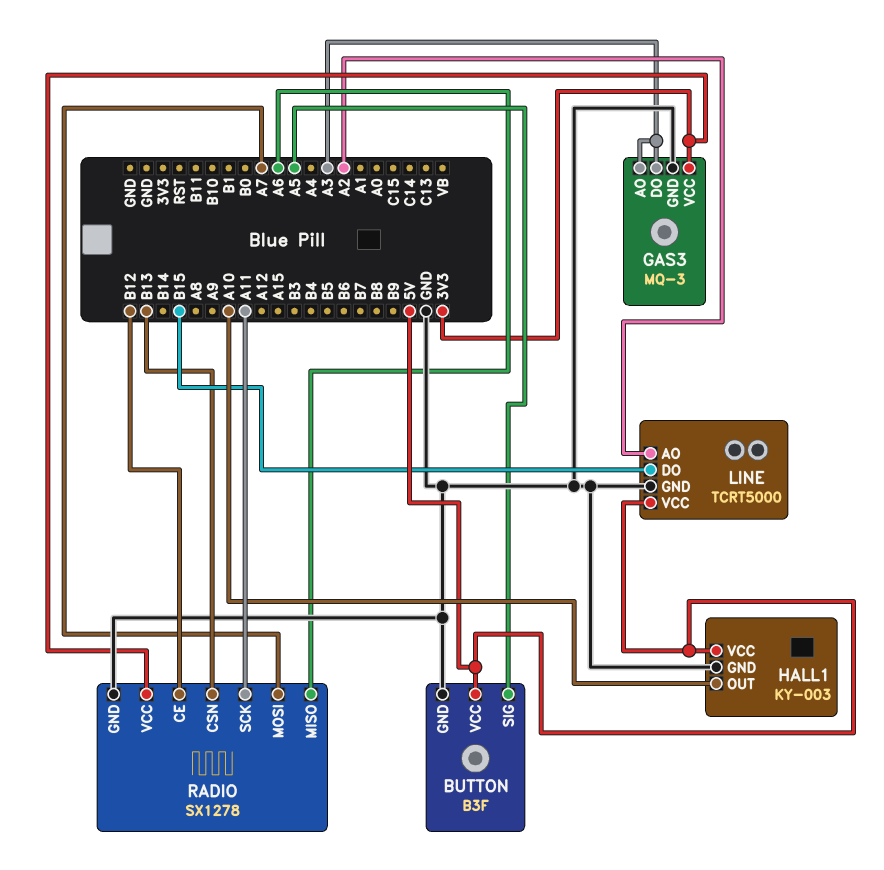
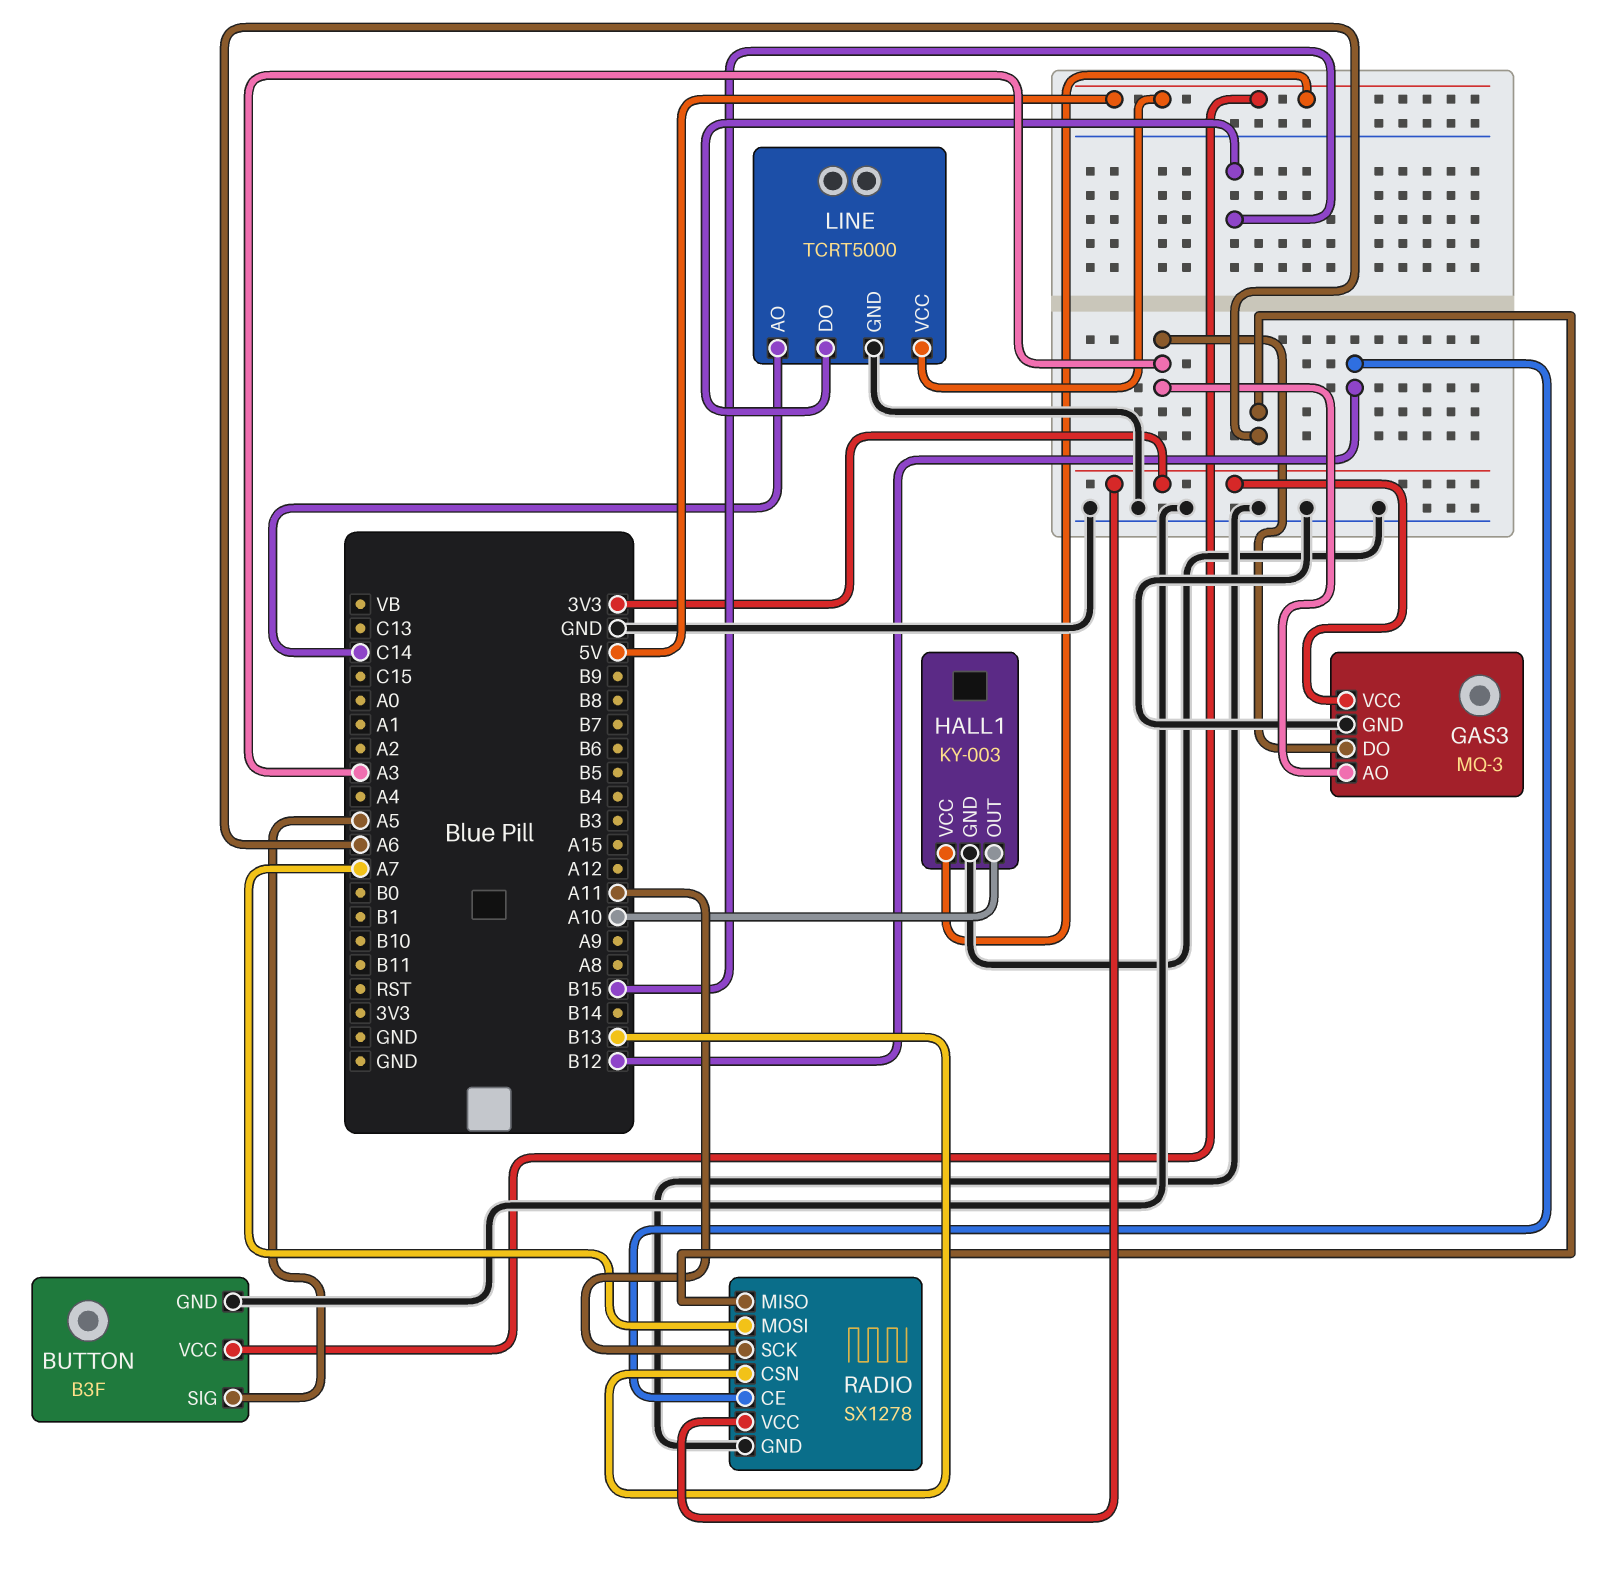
LINE pin AO: A2 -> C14

